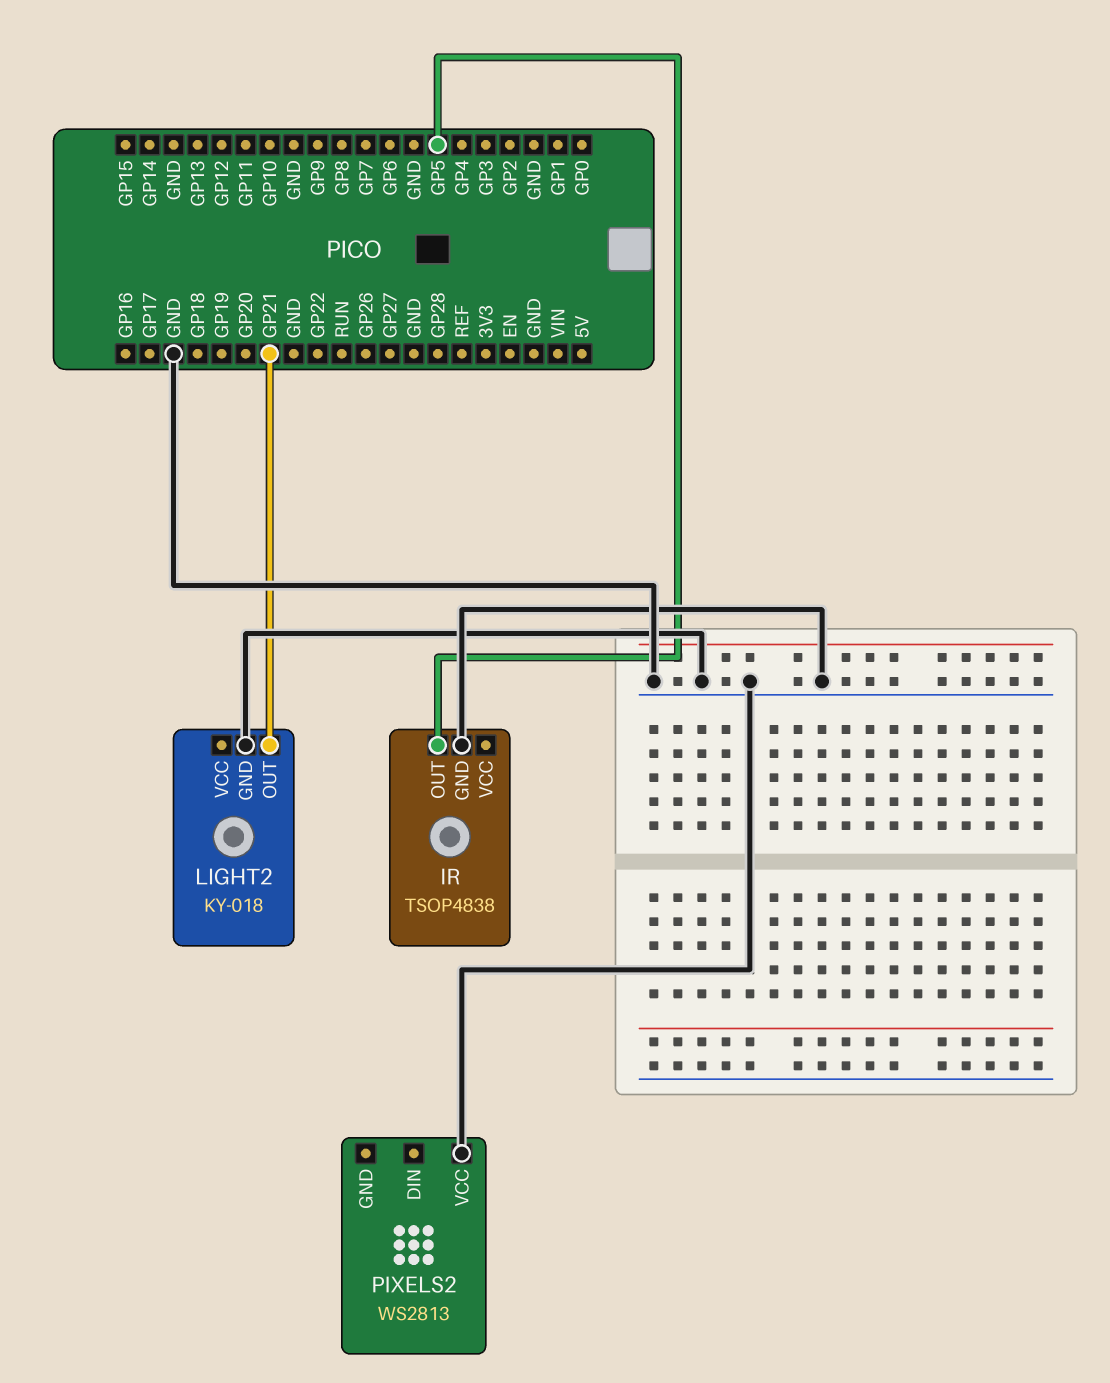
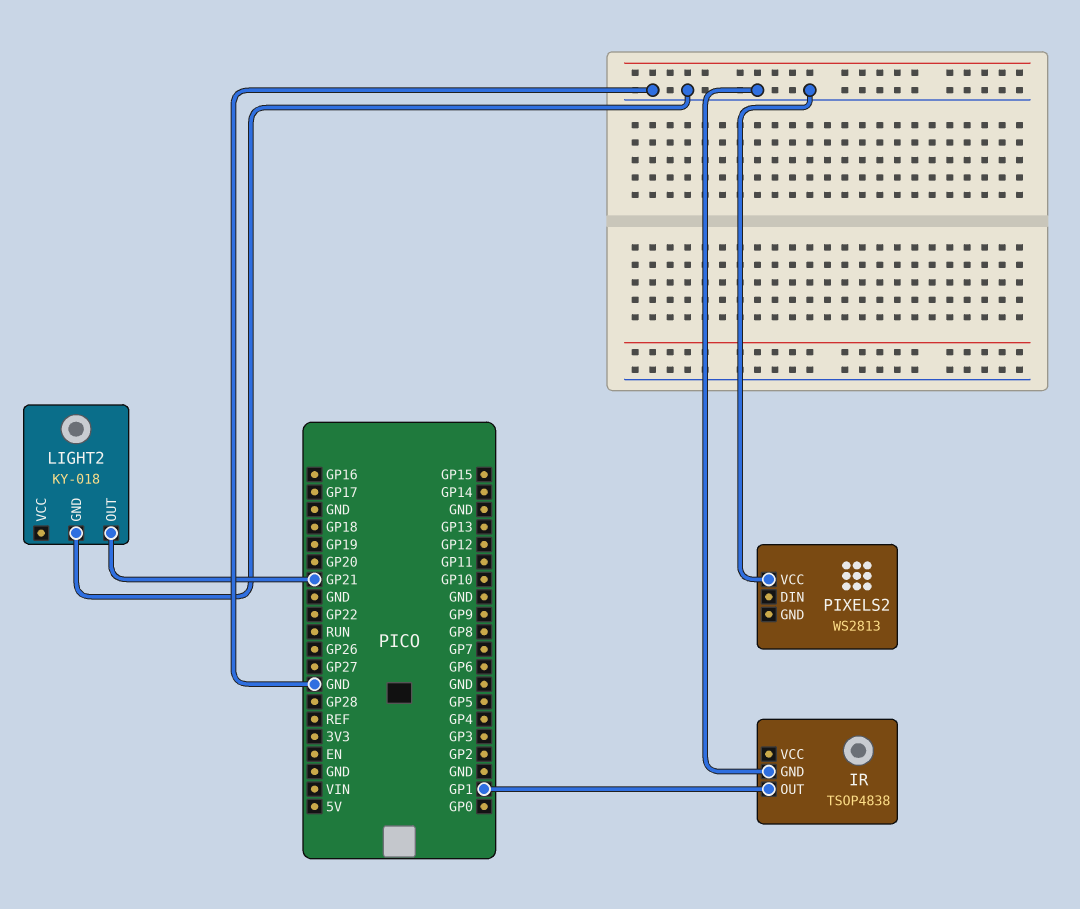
IR pin OUT: GP5 -> GP1

